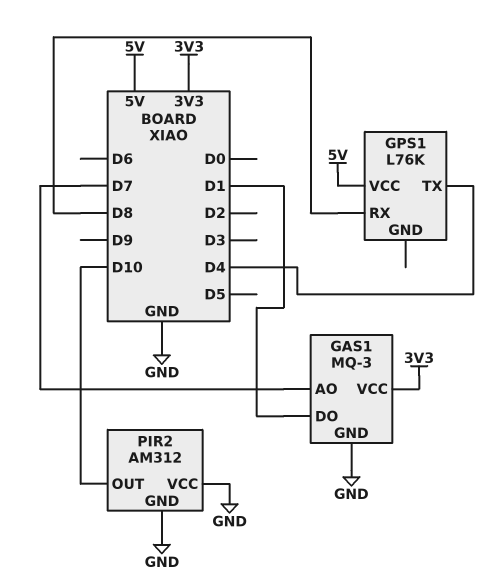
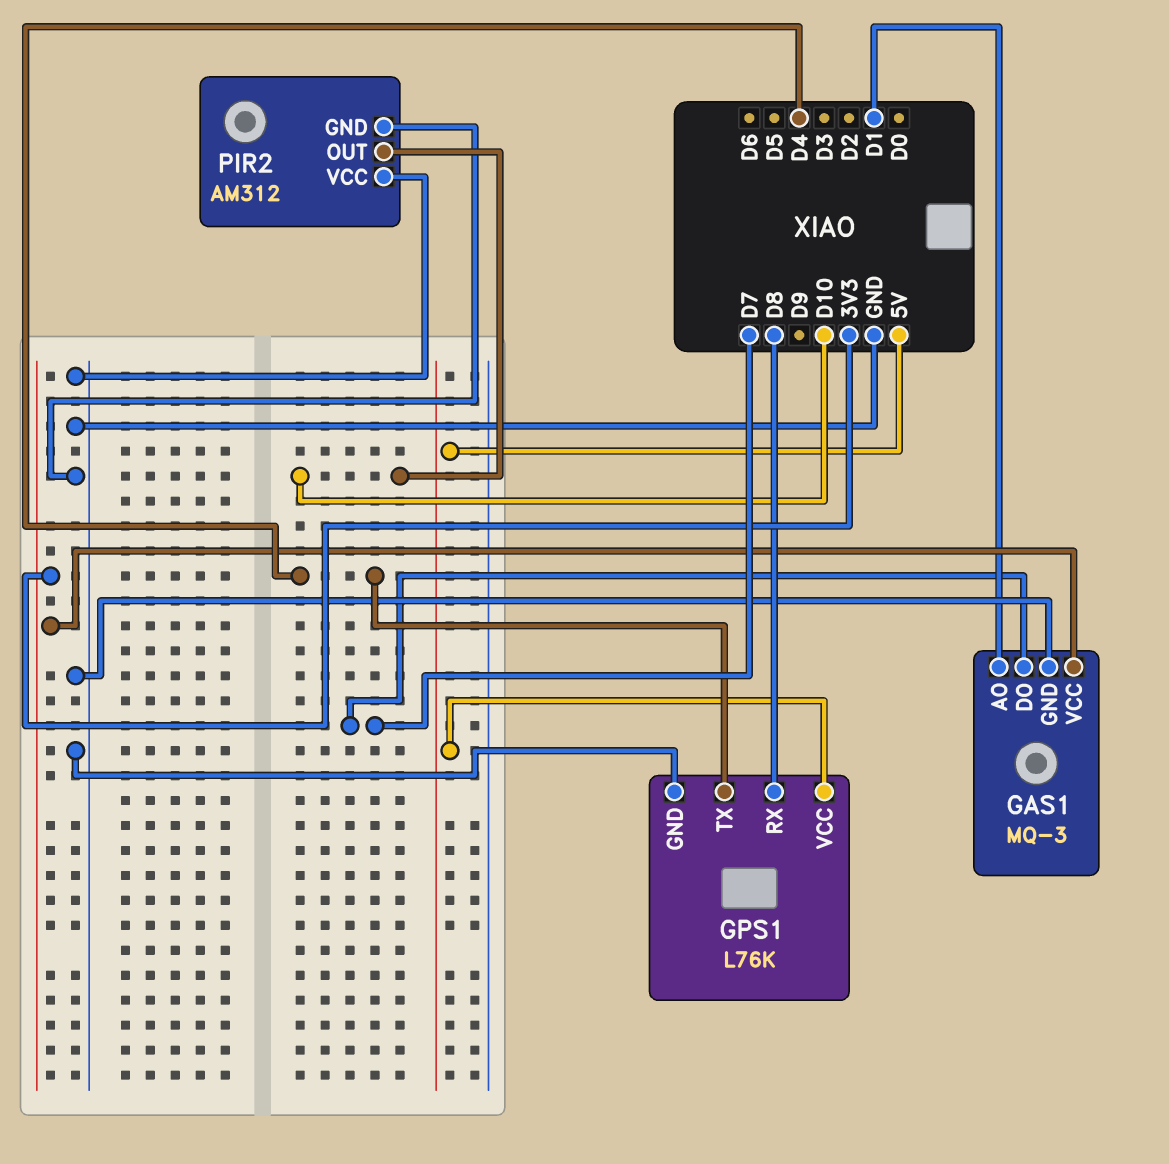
GAS1 pin AO: D7 -> D1
GAS1 pin DO: D1 -> D7
GPS1 pin GND: none -> GND

